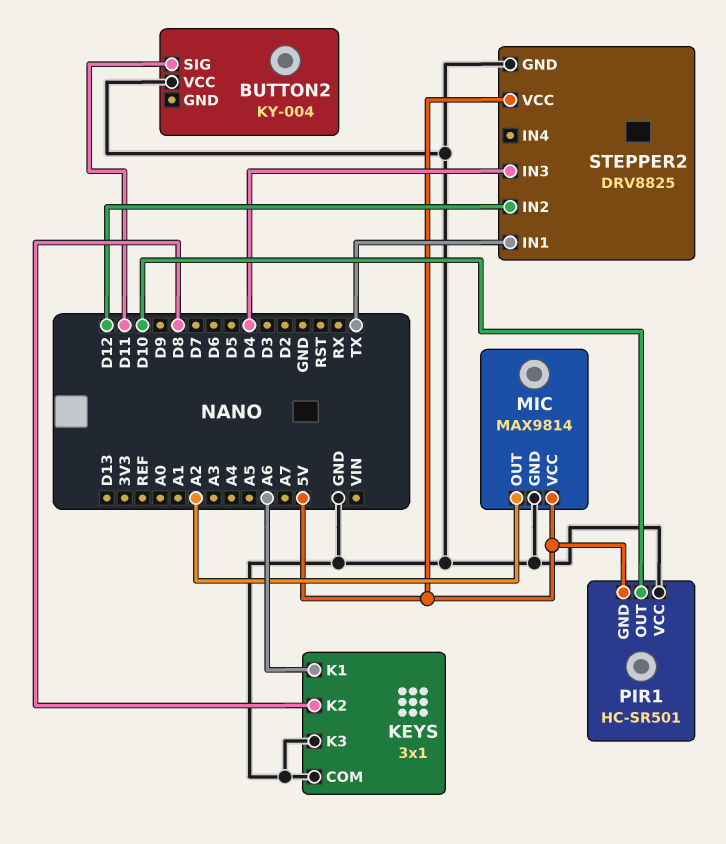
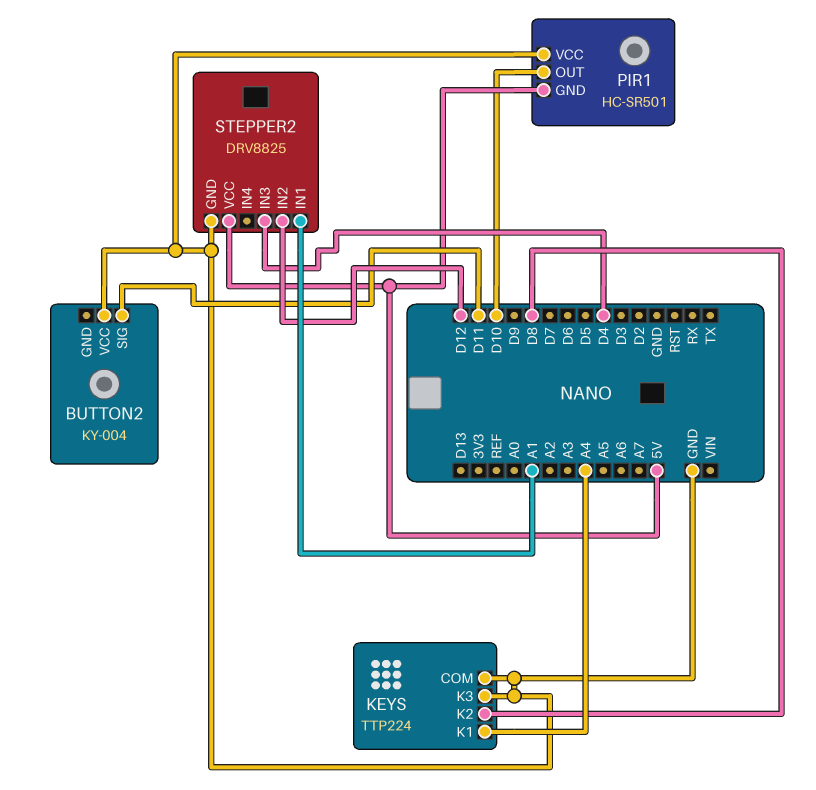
KEYS: 3x1 -> TTP224
KEYS pin K1: A6 -> A4
MIC: MAX9814 -> none
MIC pin GND: GND -> none
MIC pin OUT: A2 -> none
MIC pin VCC: 5V -> none
STEPPER2 pin IN1: TX -> A1

